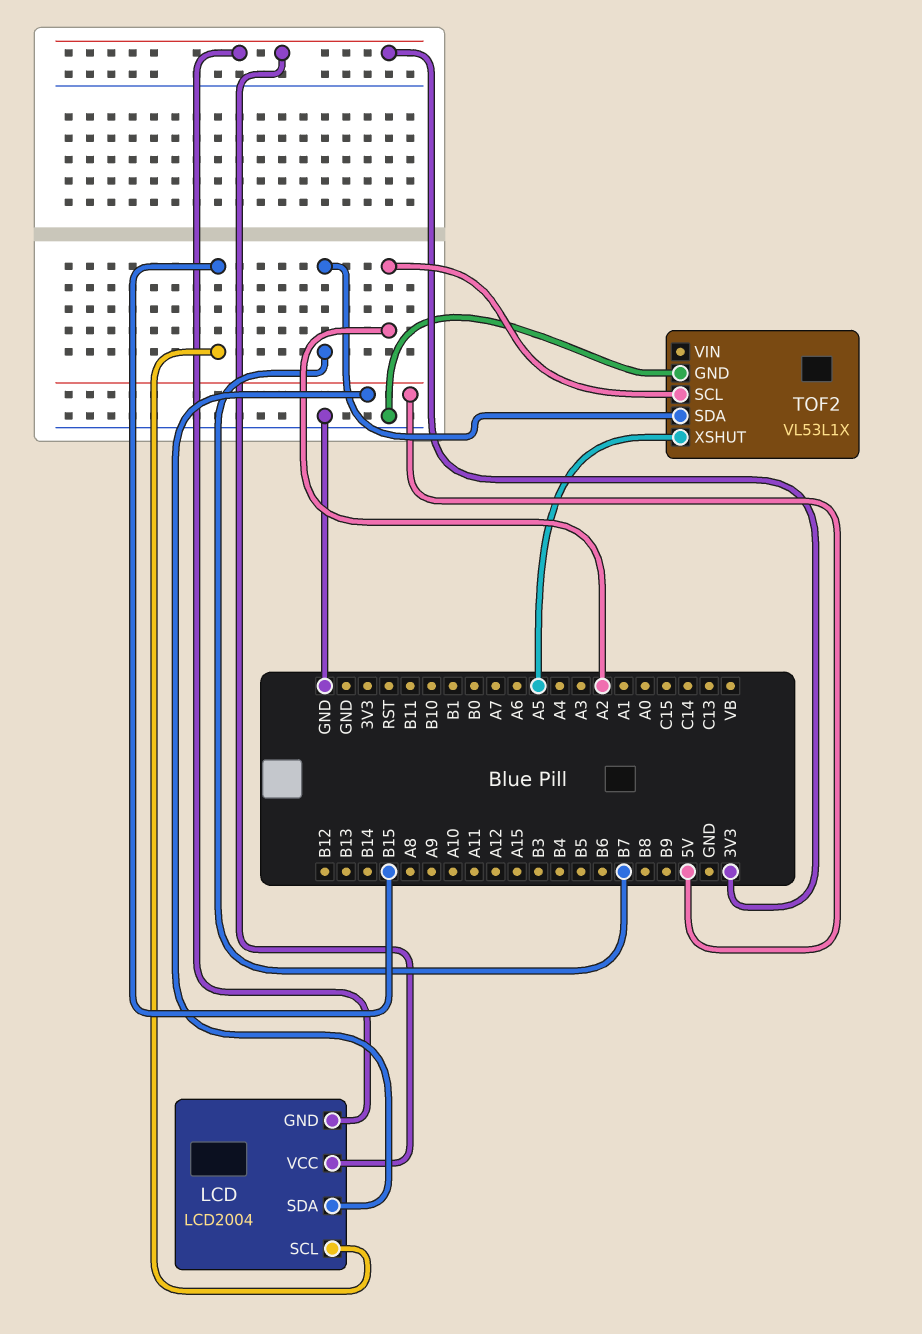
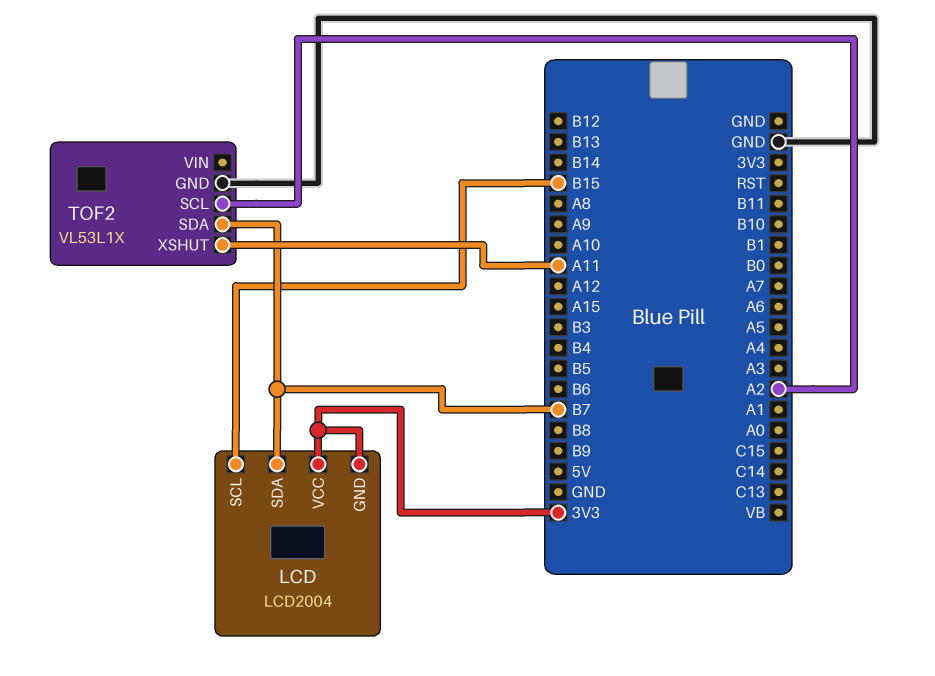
LCD pin SDA: 5V -> B7
TOF2 pin XSHUT: A5 -> A11

